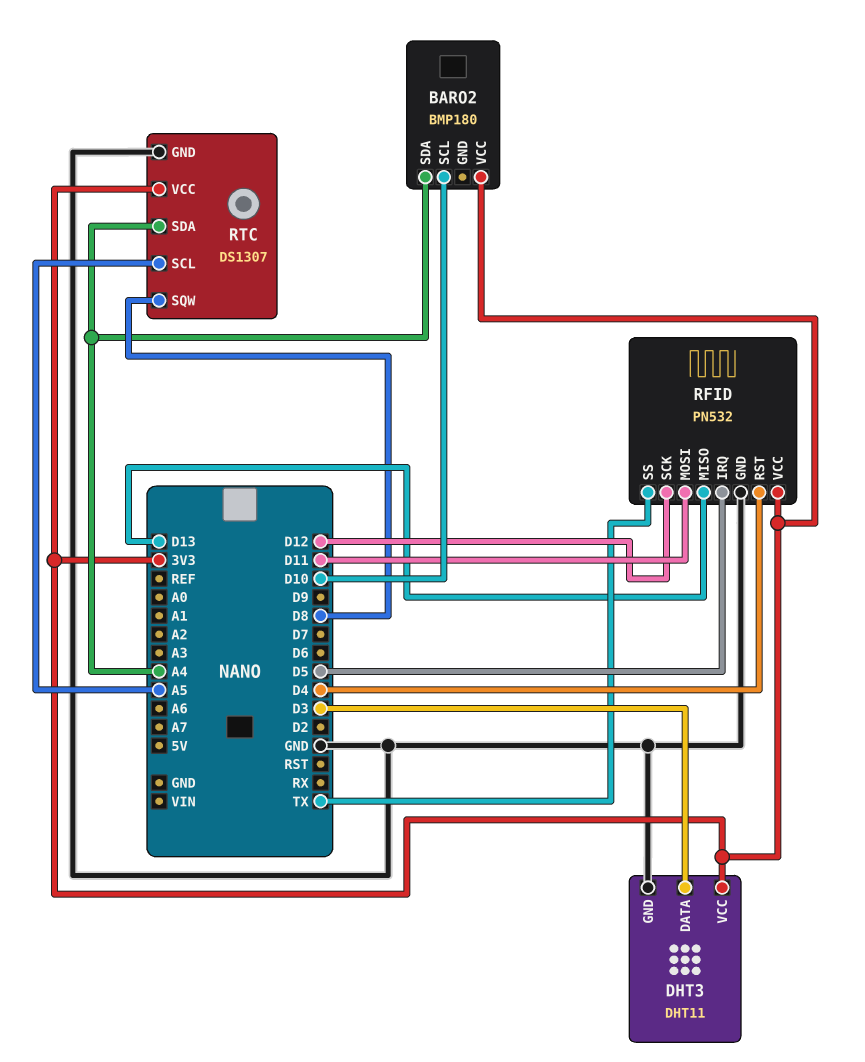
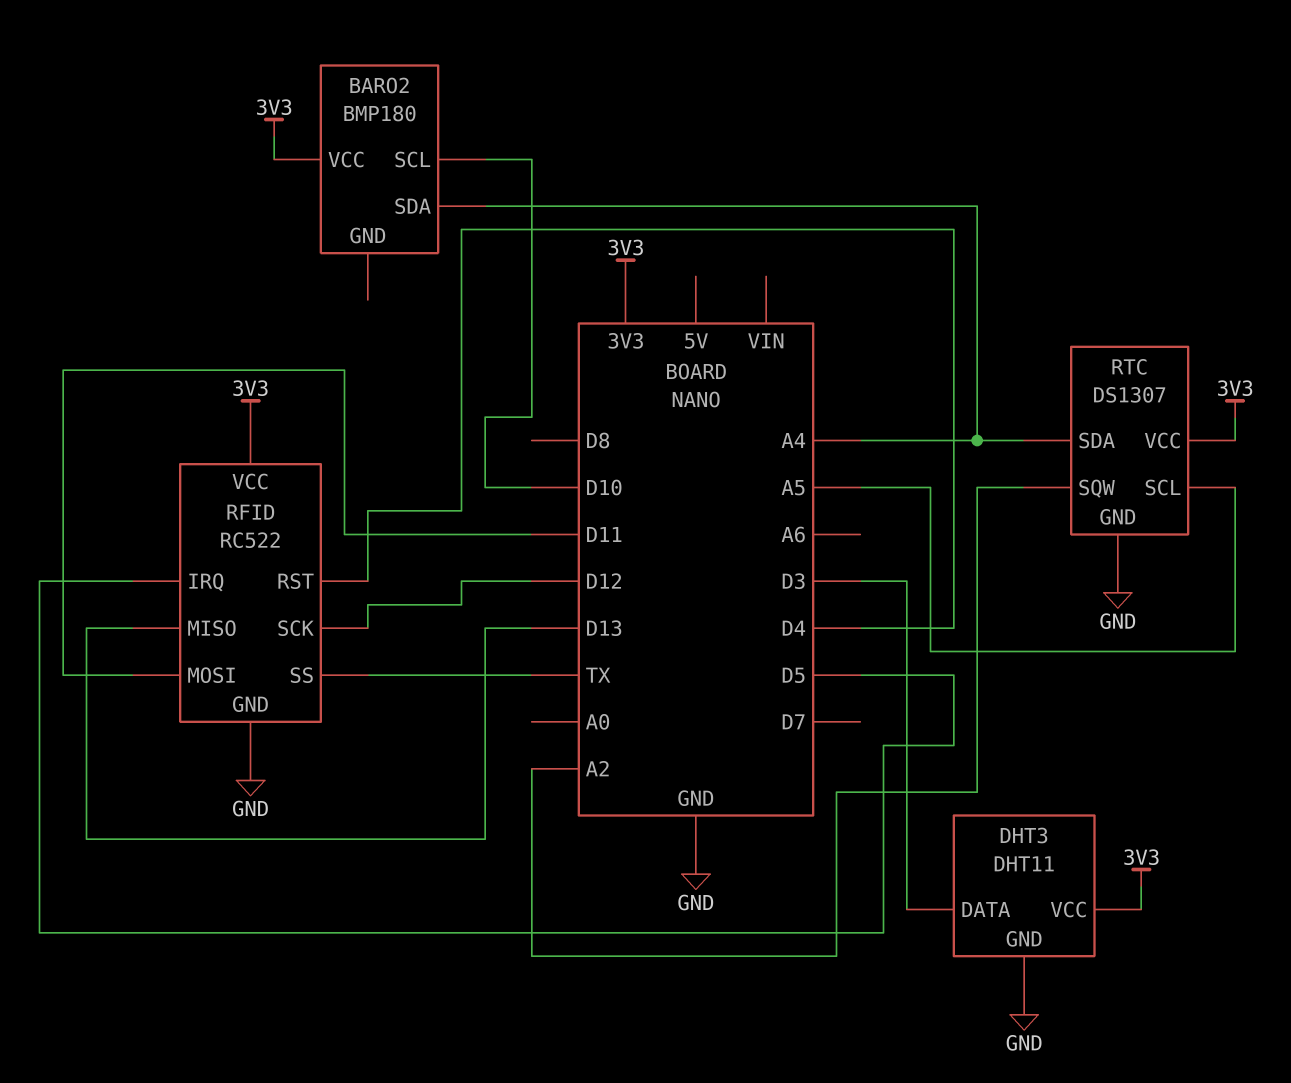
RFID: PN532 -> RC522
RTC pin SQW: D8 -> A2

